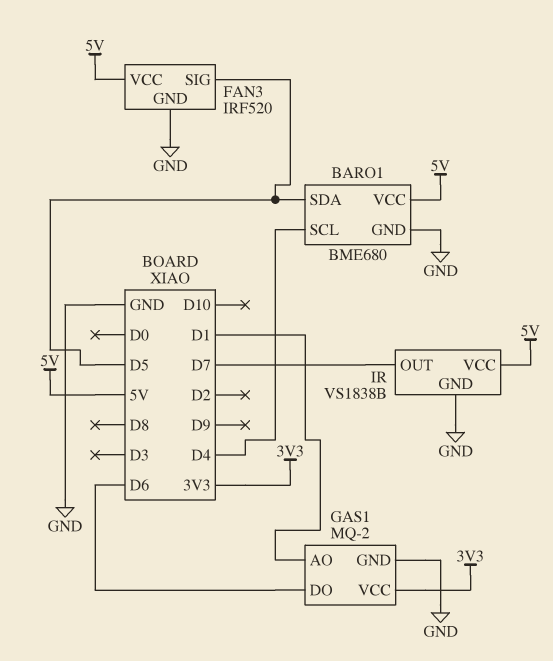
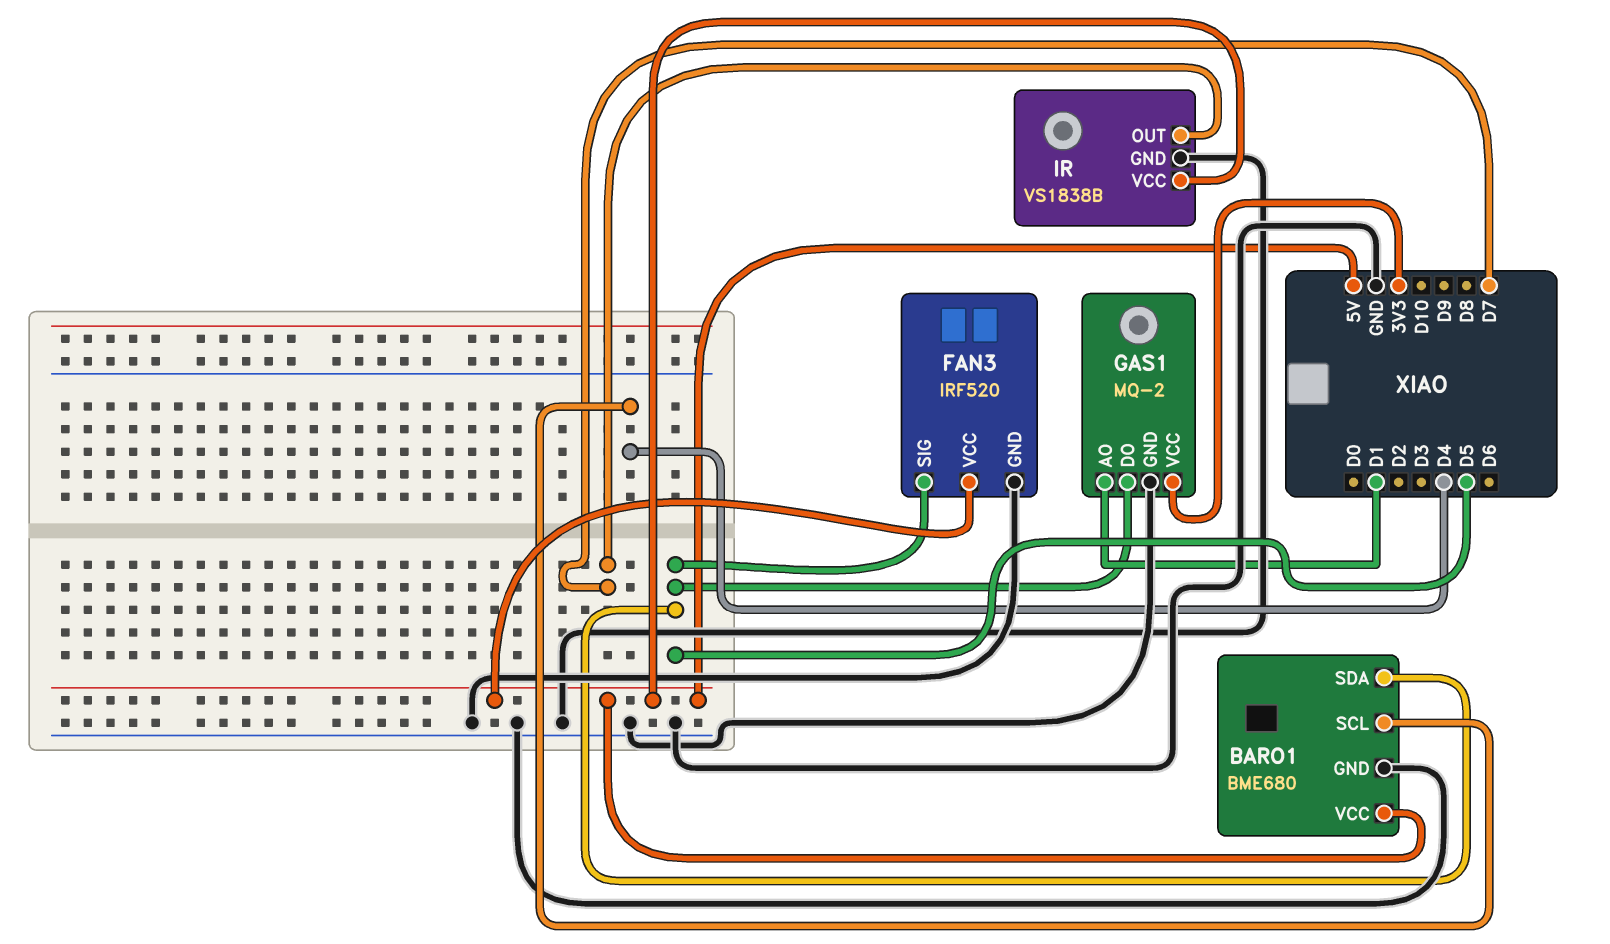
GAS1 pin DO: D6 -> D5

